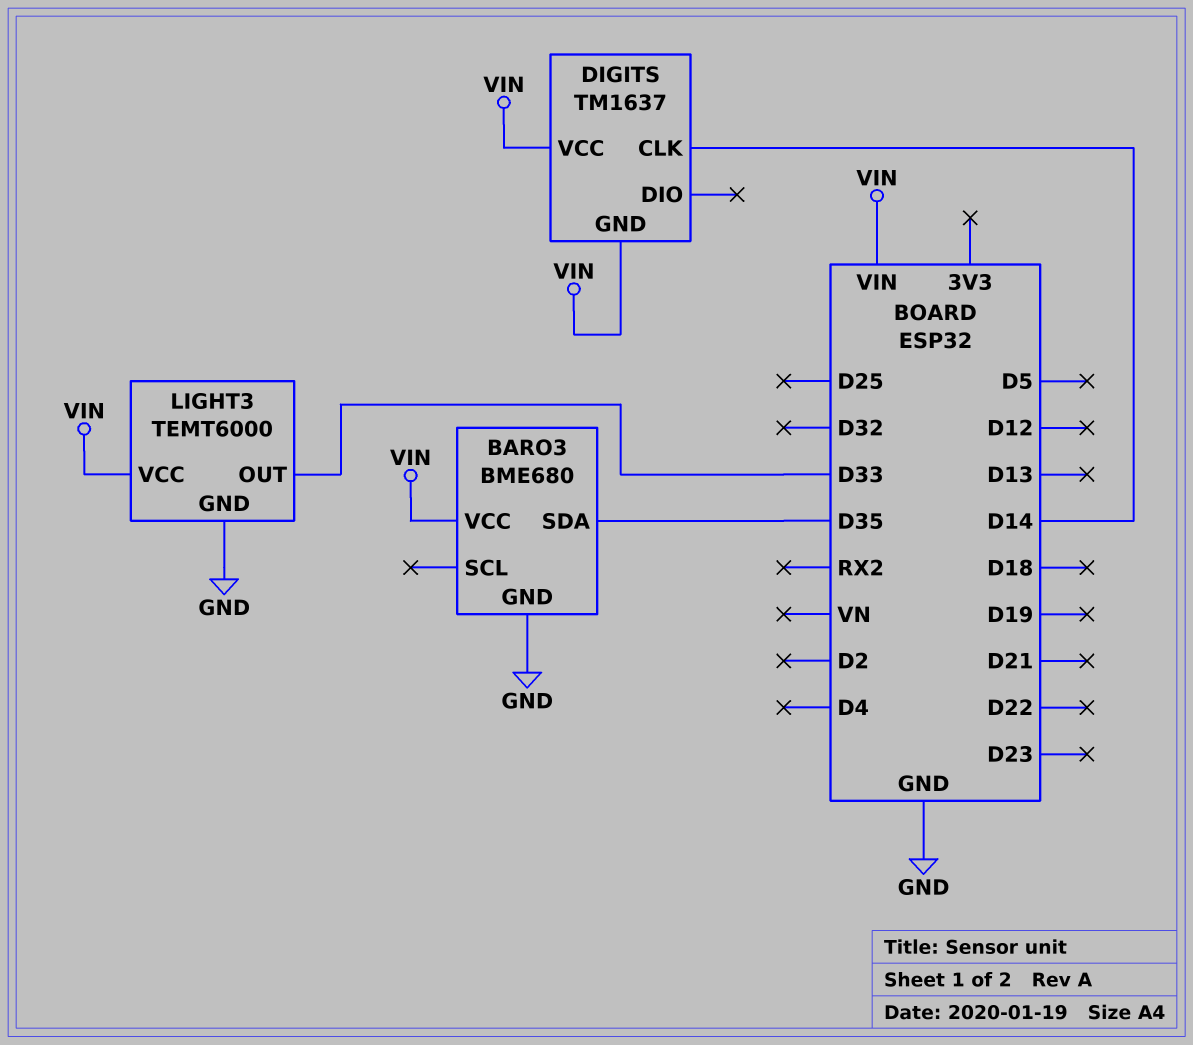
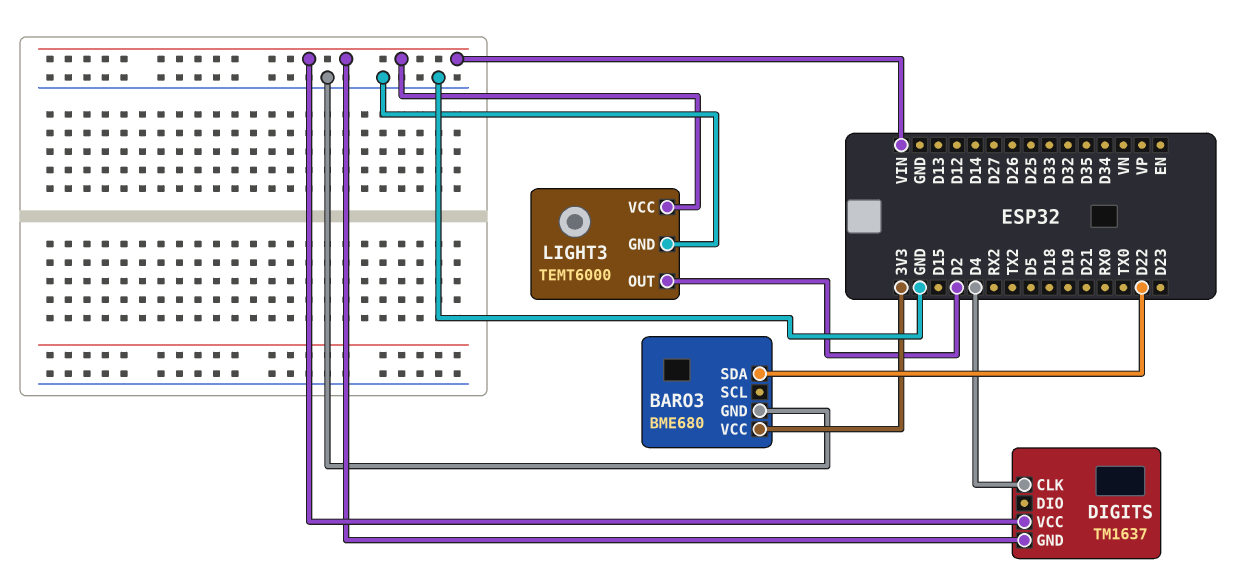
BARO3 pin SDA: D35 -> D22
BARO3 pin VCC: VIN -> 3V3
DIGITS pin CLK: D14 -> D4
LIGHT3 pin OUT: D33 -> D2

